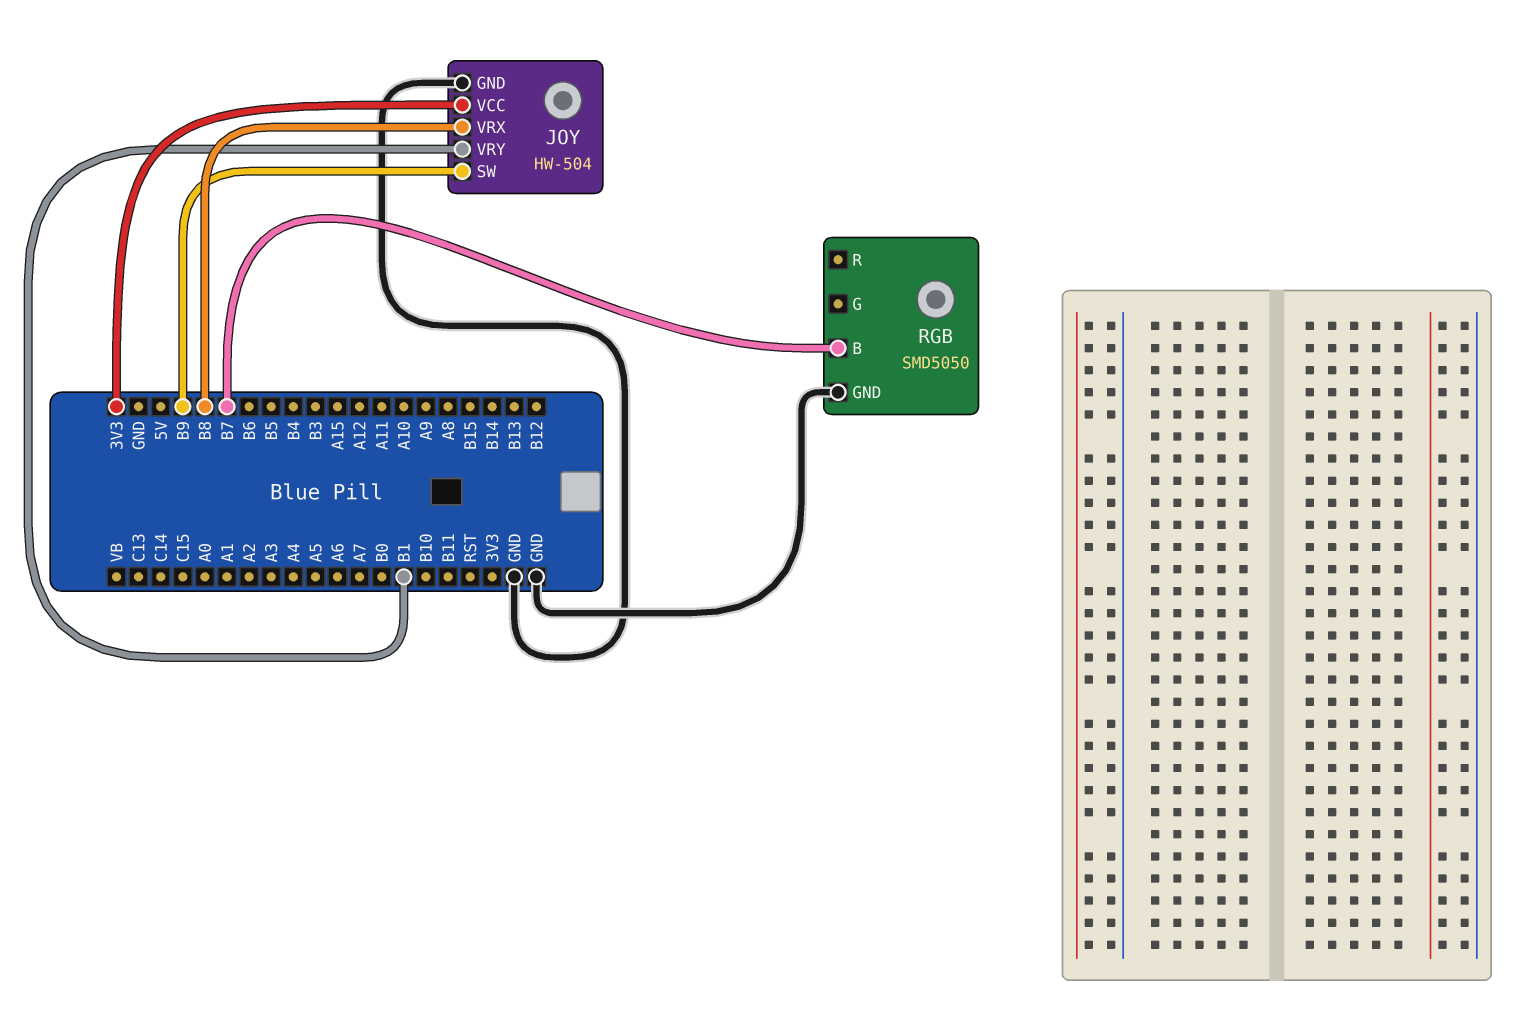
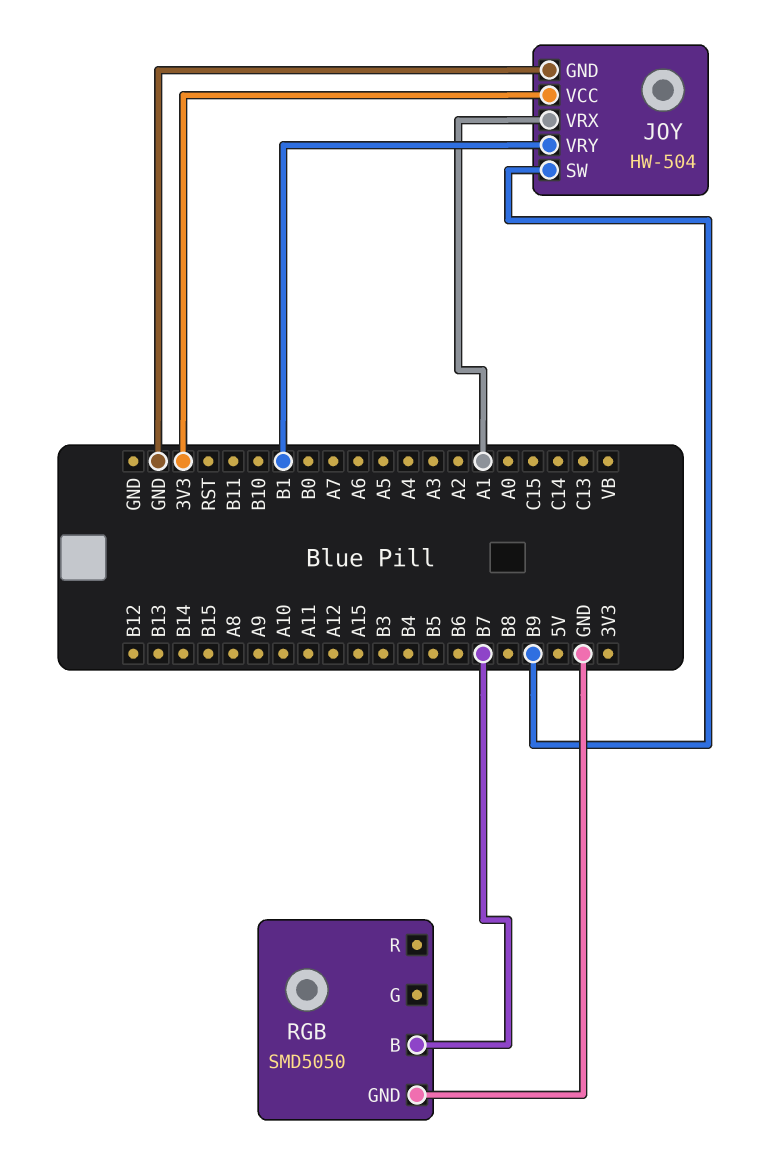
JOY pin VRX: B8 -> A1

